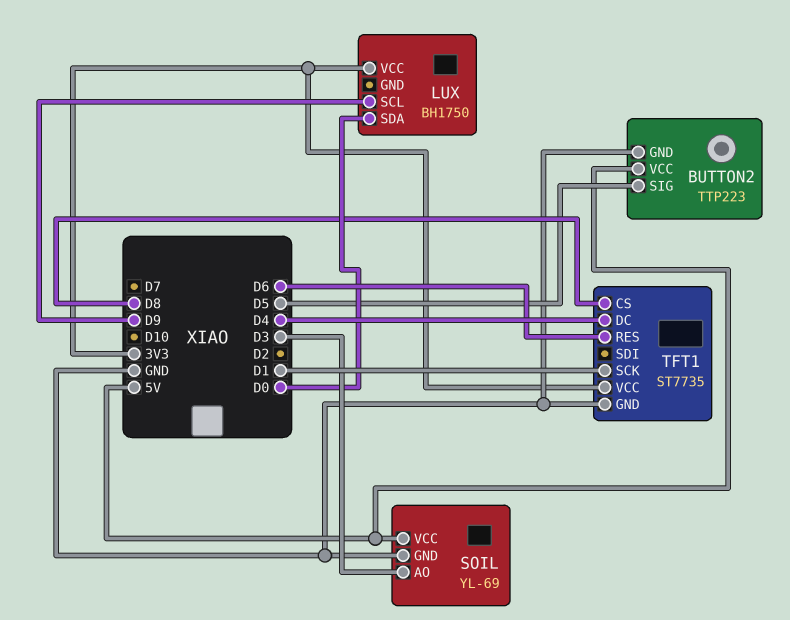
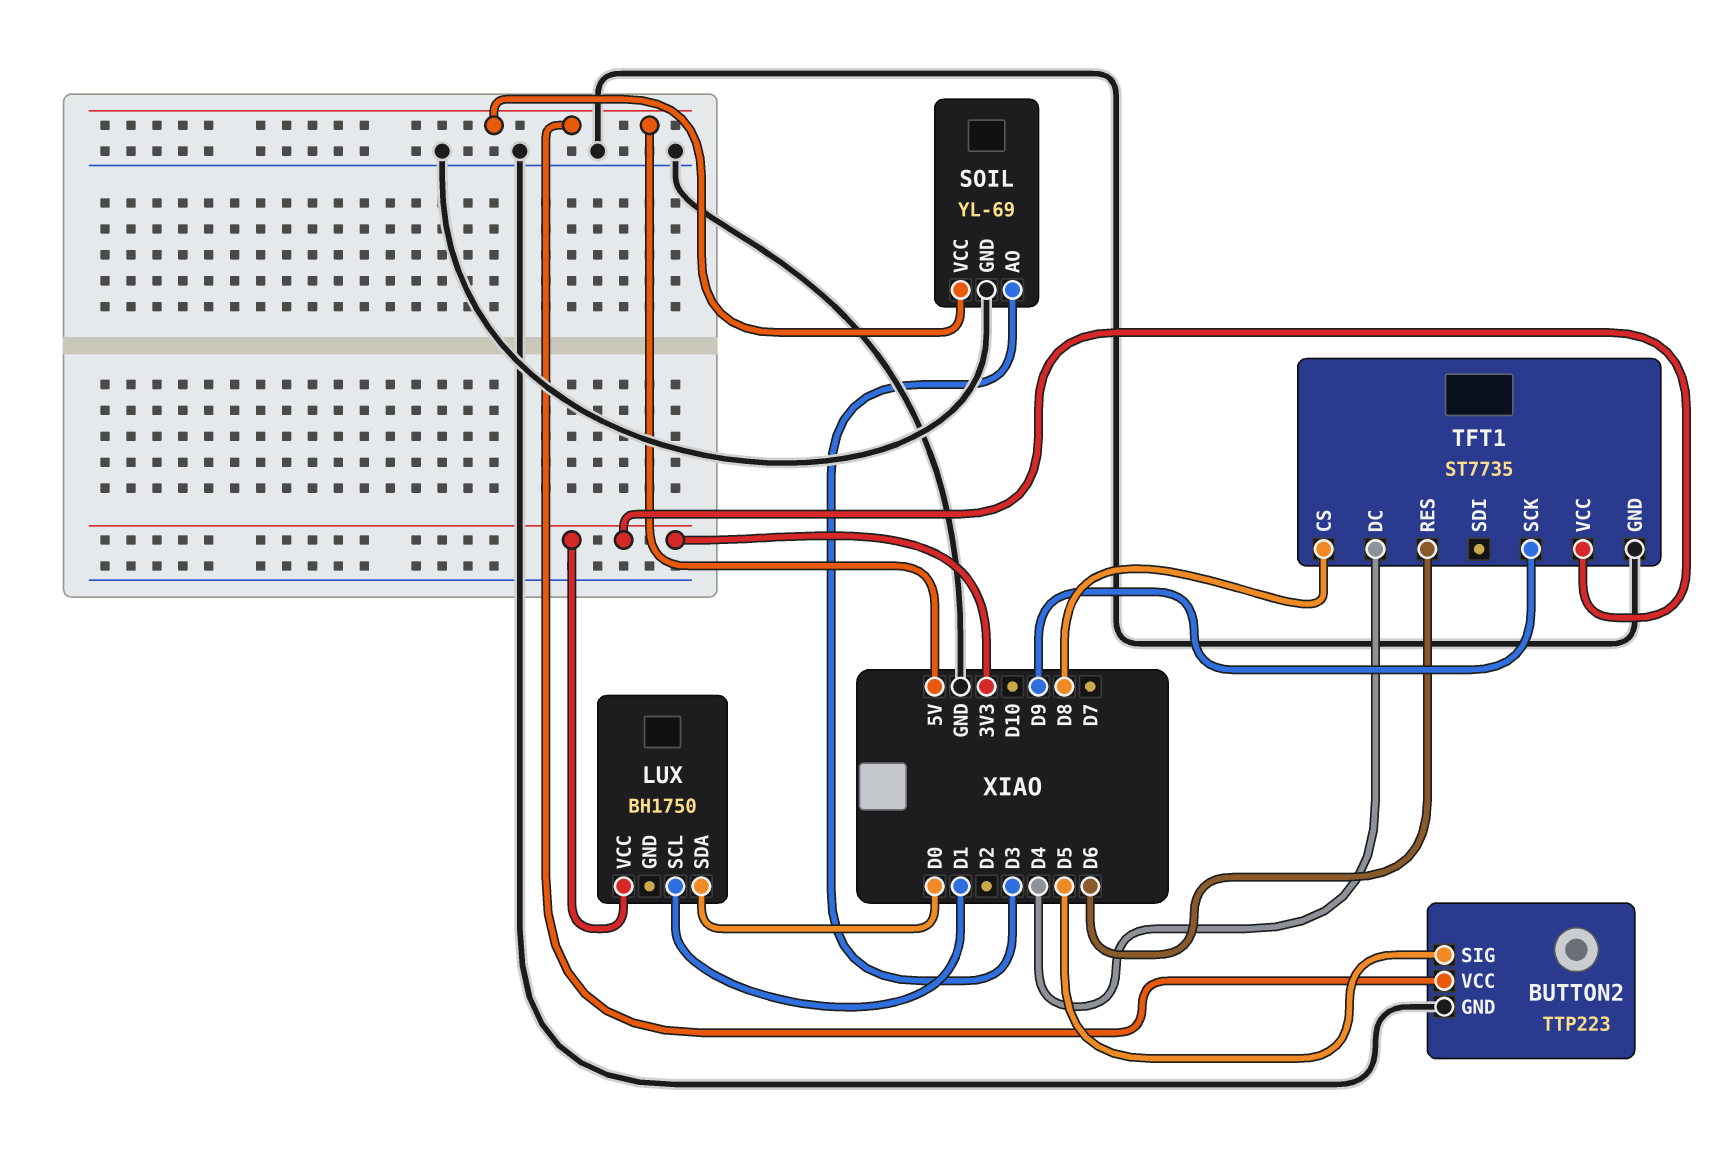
LUX pin SCL: D9 -> D1
TFT1 pin SCK: D1 -> D9

